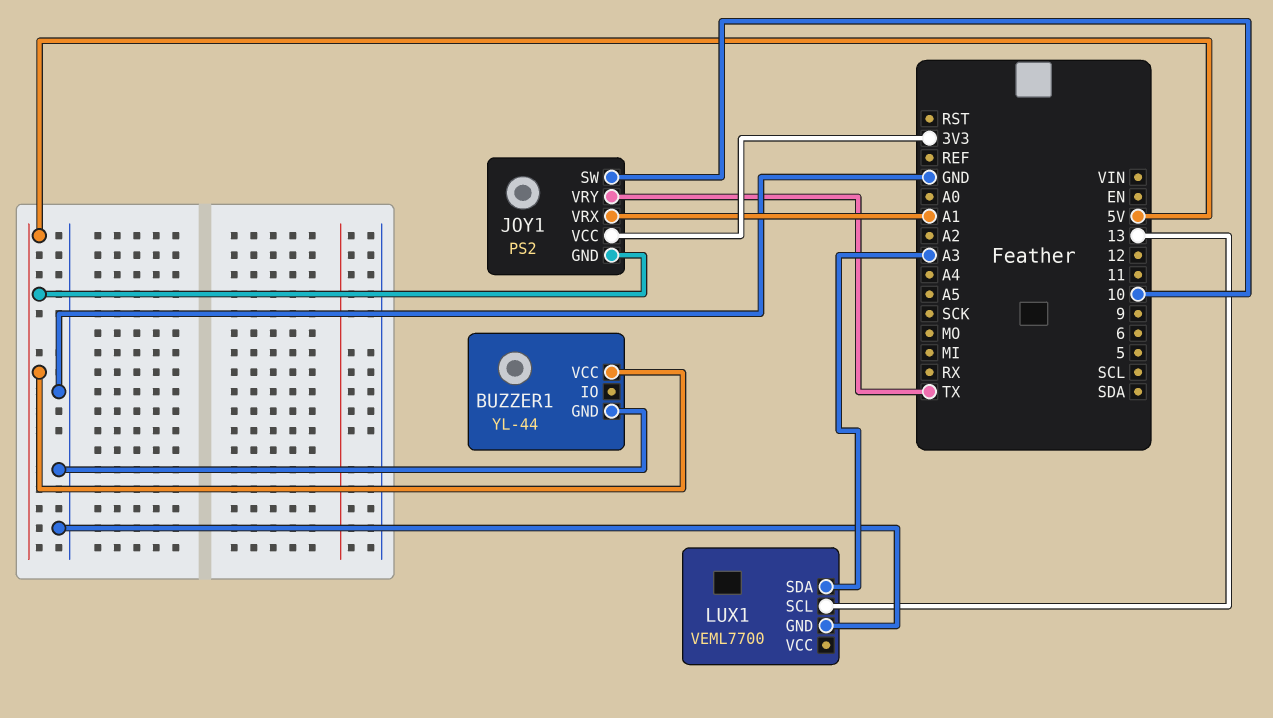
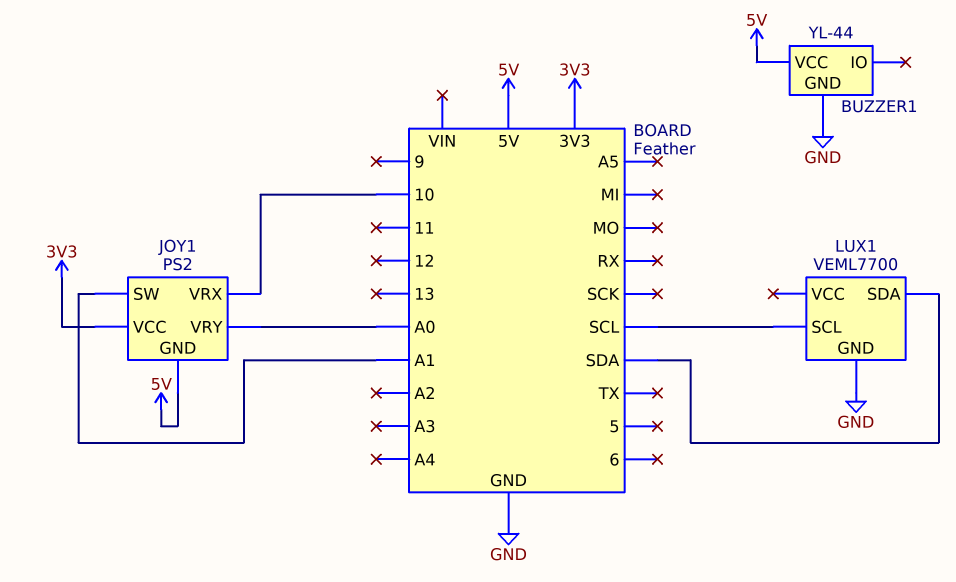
JOY1 pin SW: 10 -> A1
JOY1 pin VRX: A1 -> 10
JOY1 pin VRY: TX -> A0
LUX1 pin SCL: 13 -> SCL
LUX1 pin SDA: A3 -> SDA

